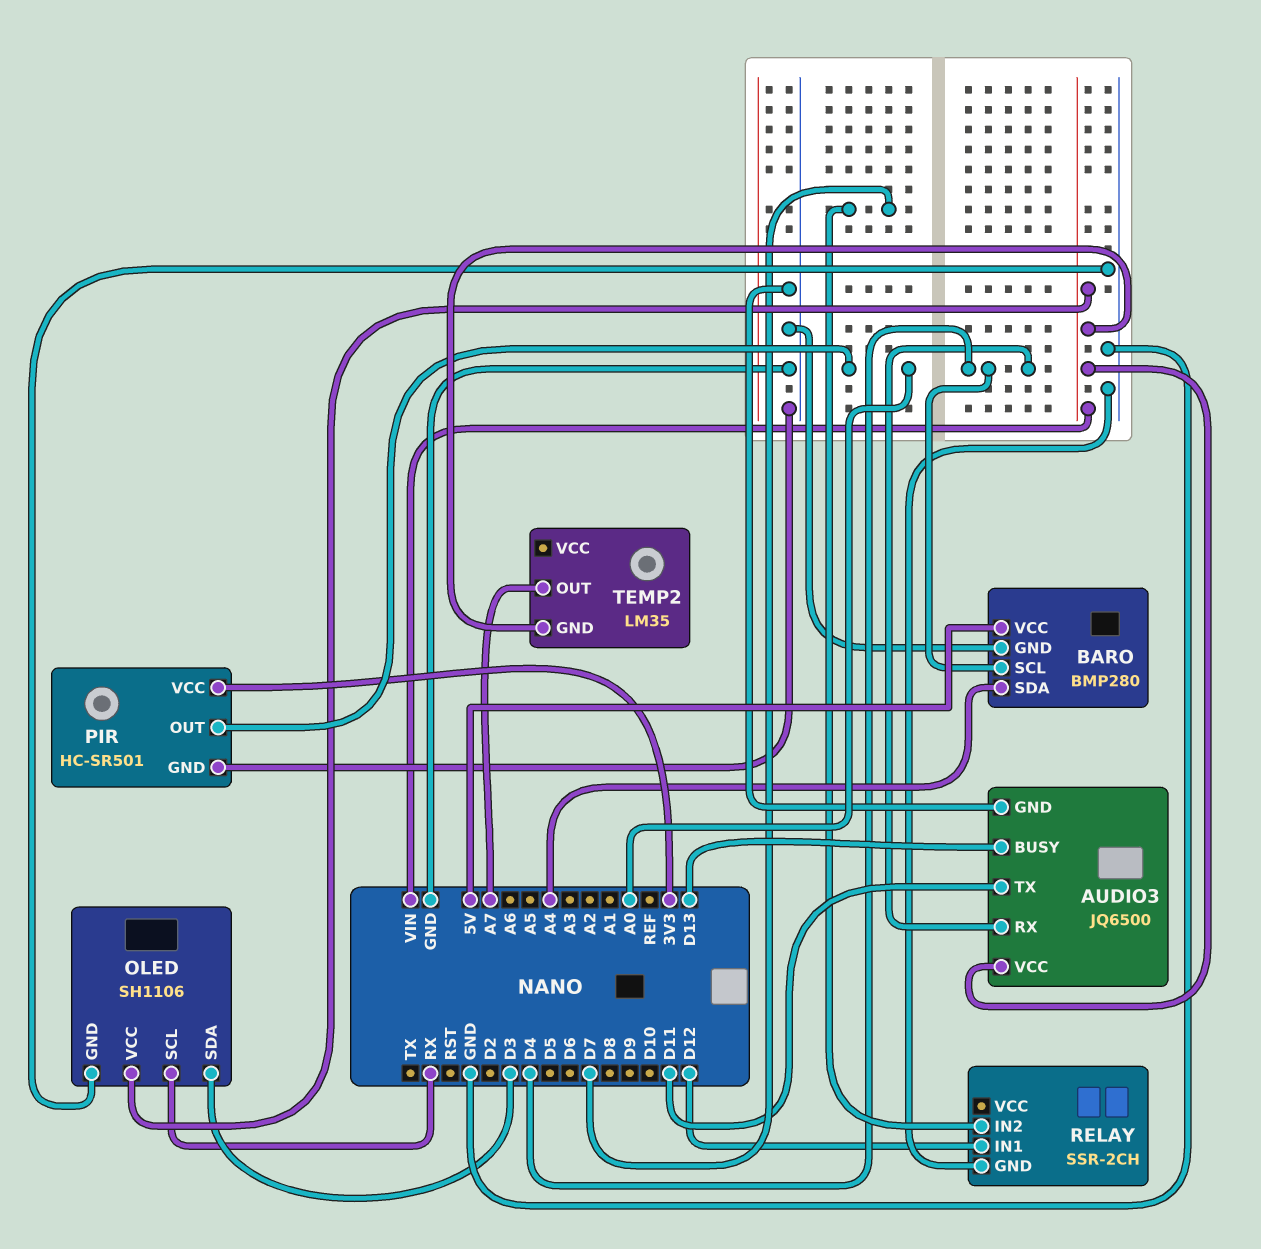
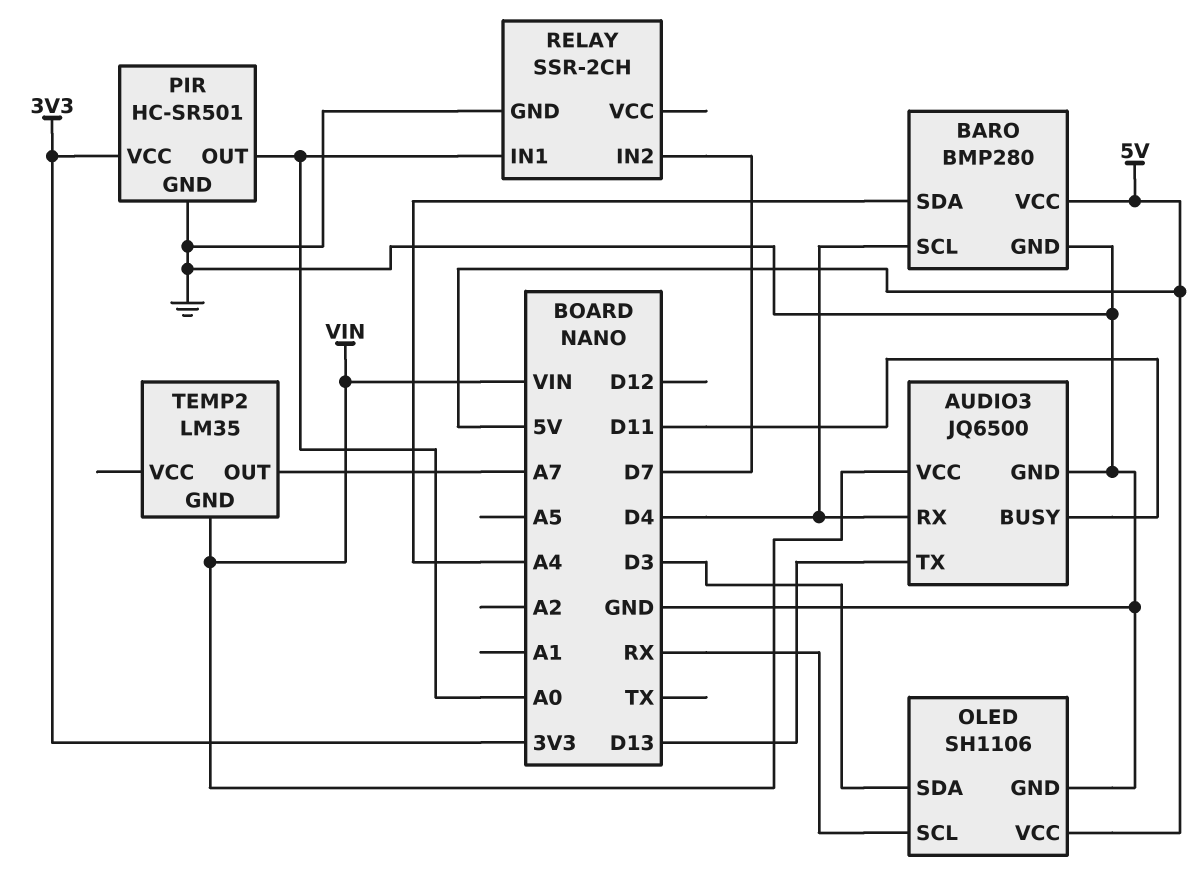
AUDIO3 pin BUSY: D13 -> D11
AUDIO3 pin TX: D11 -> D13
OLED pin VCC: VIN -> 5V
RELAY pin IN1: D12 -> A0

